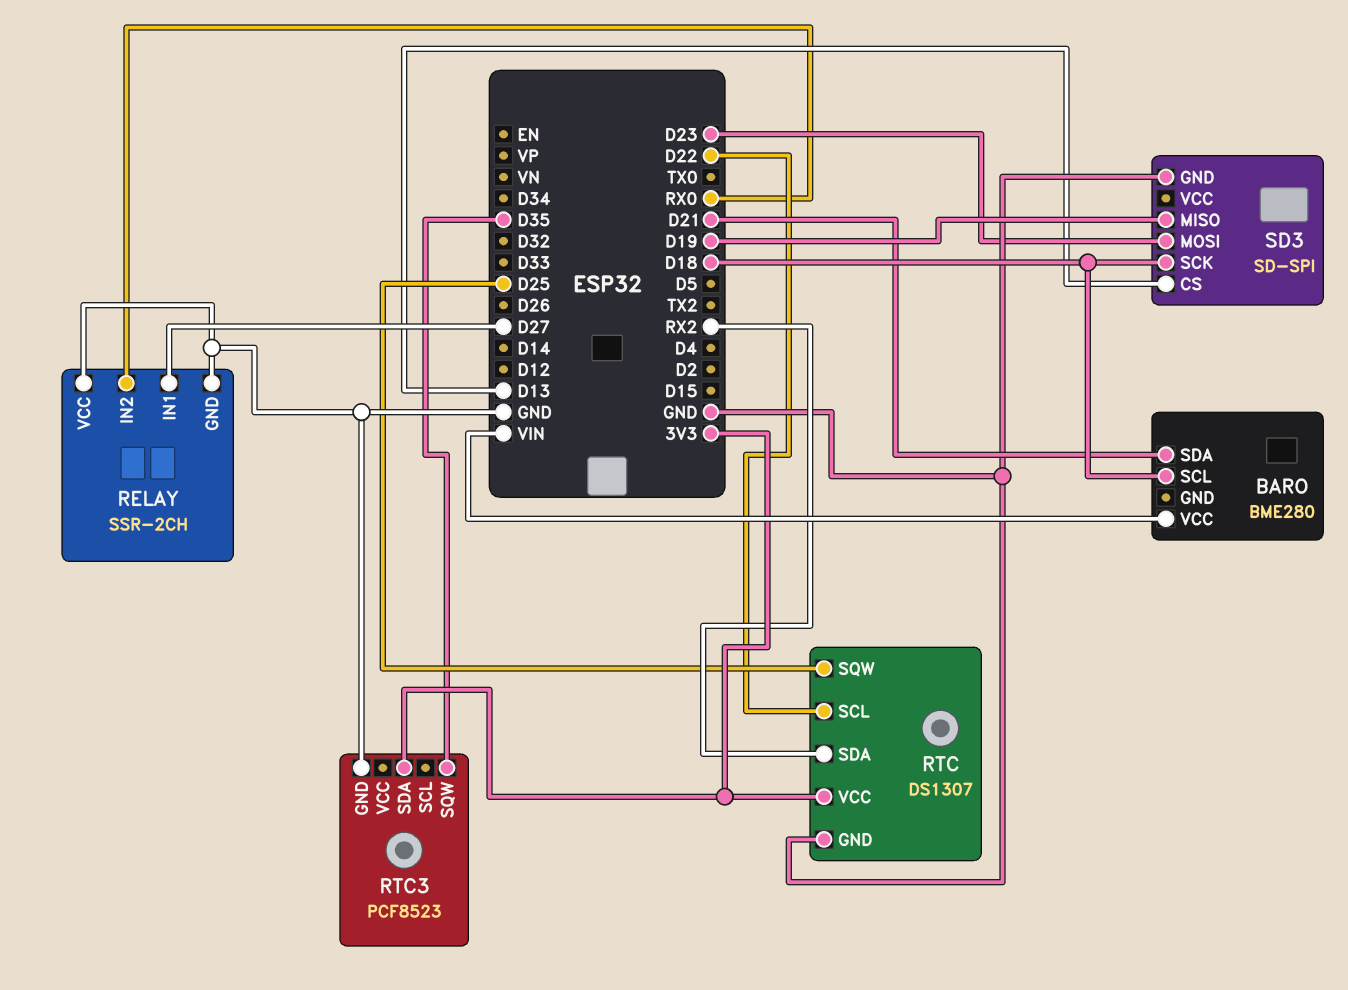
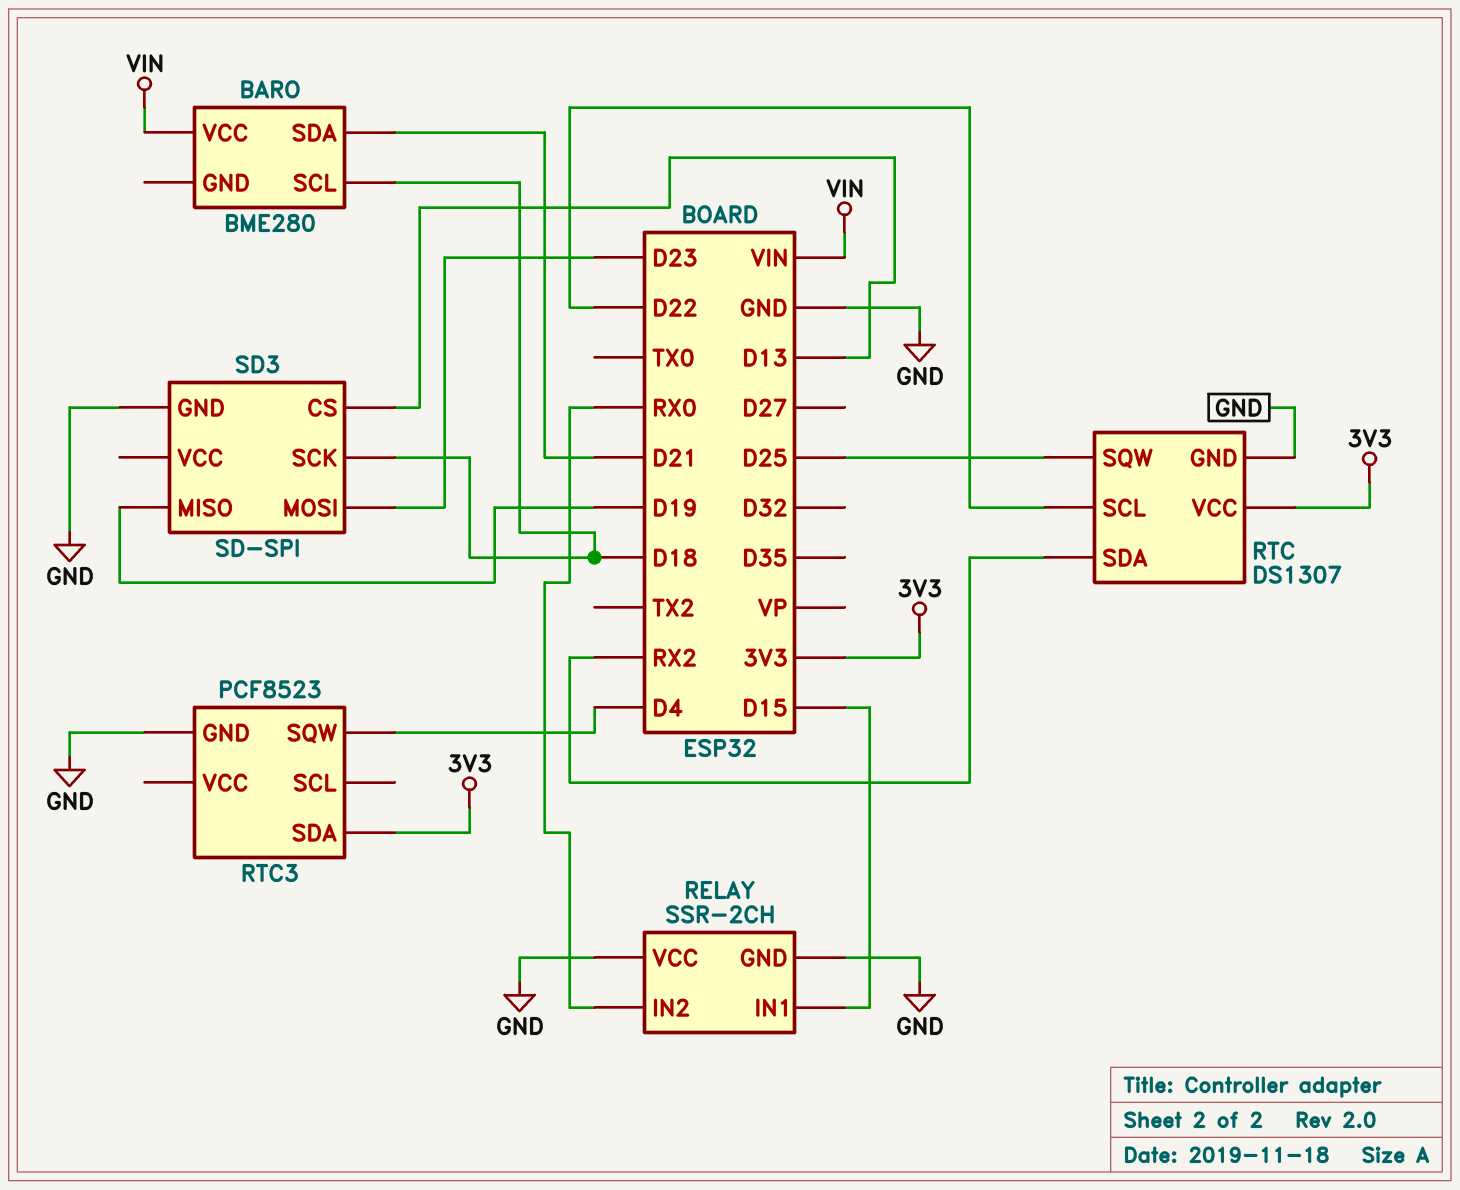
RELAY pin IN1: D27 -> D15
RTC3 pin SQW: D35 -> D4

